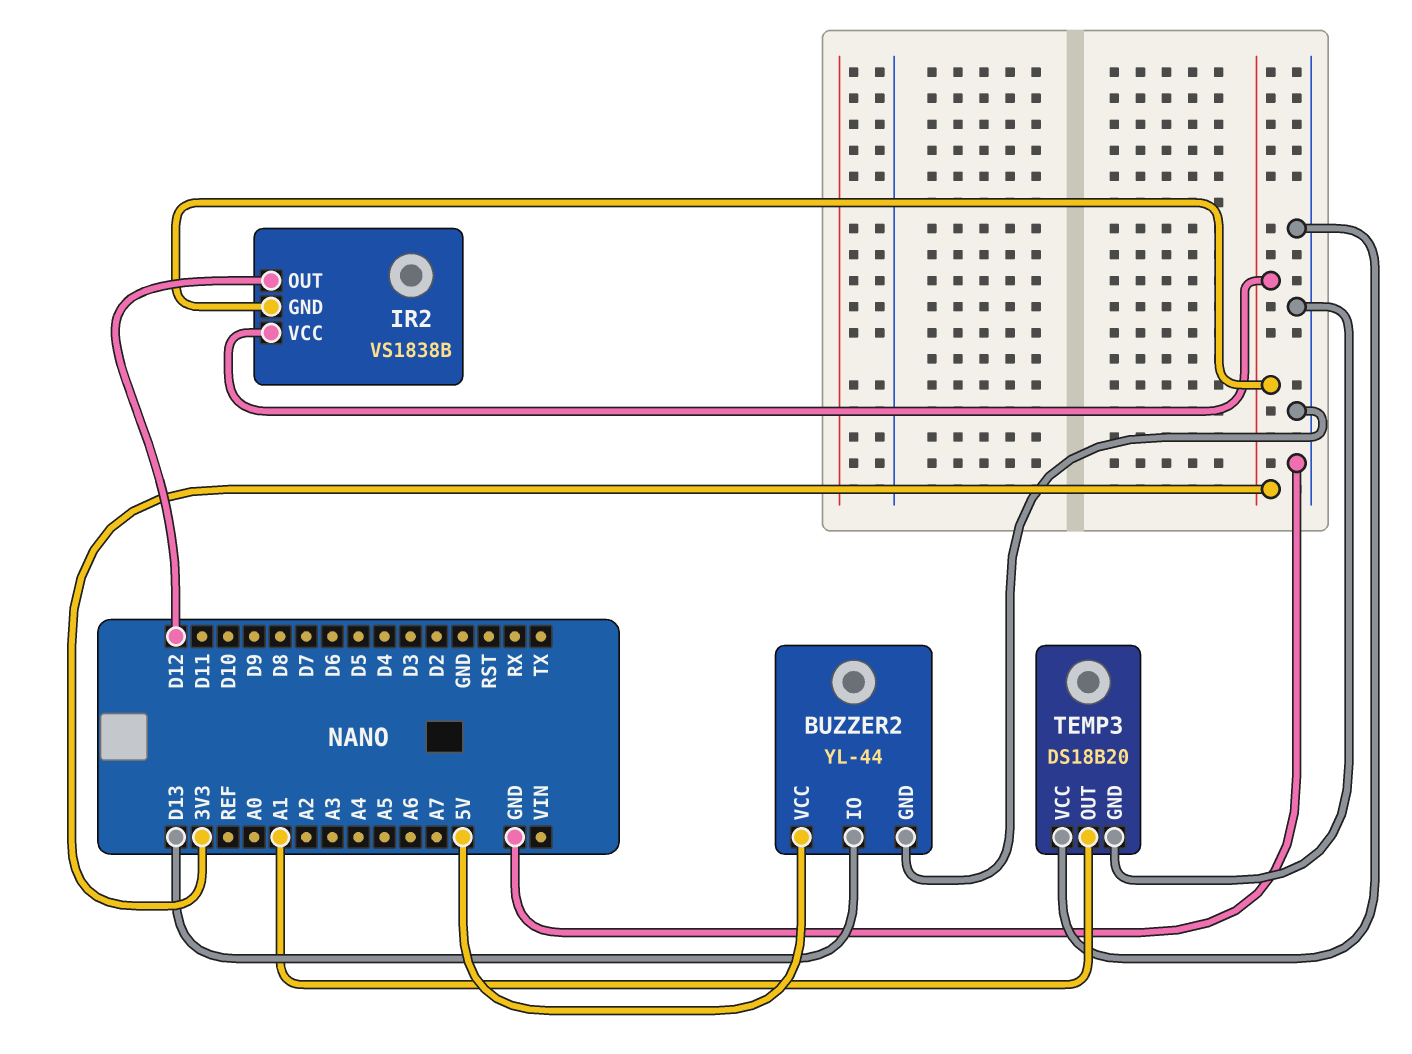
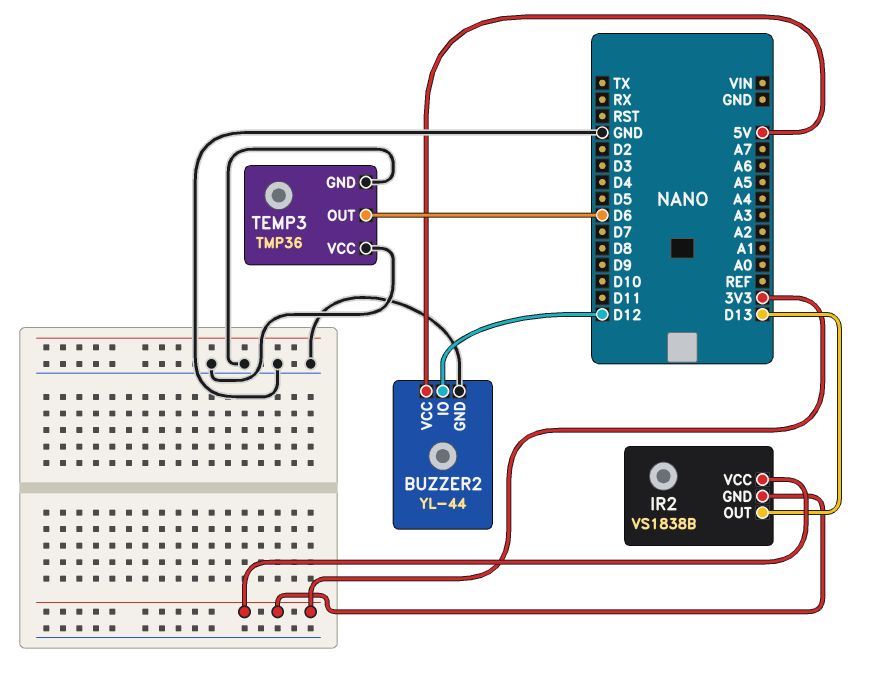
BUZZER2 pin IO: D13 -> D12
IR2 pin OUT: D12 -> D13
TEMP3: DS18B20 -> TMP36
TEMP3 pin OUT: A1 -> D6

